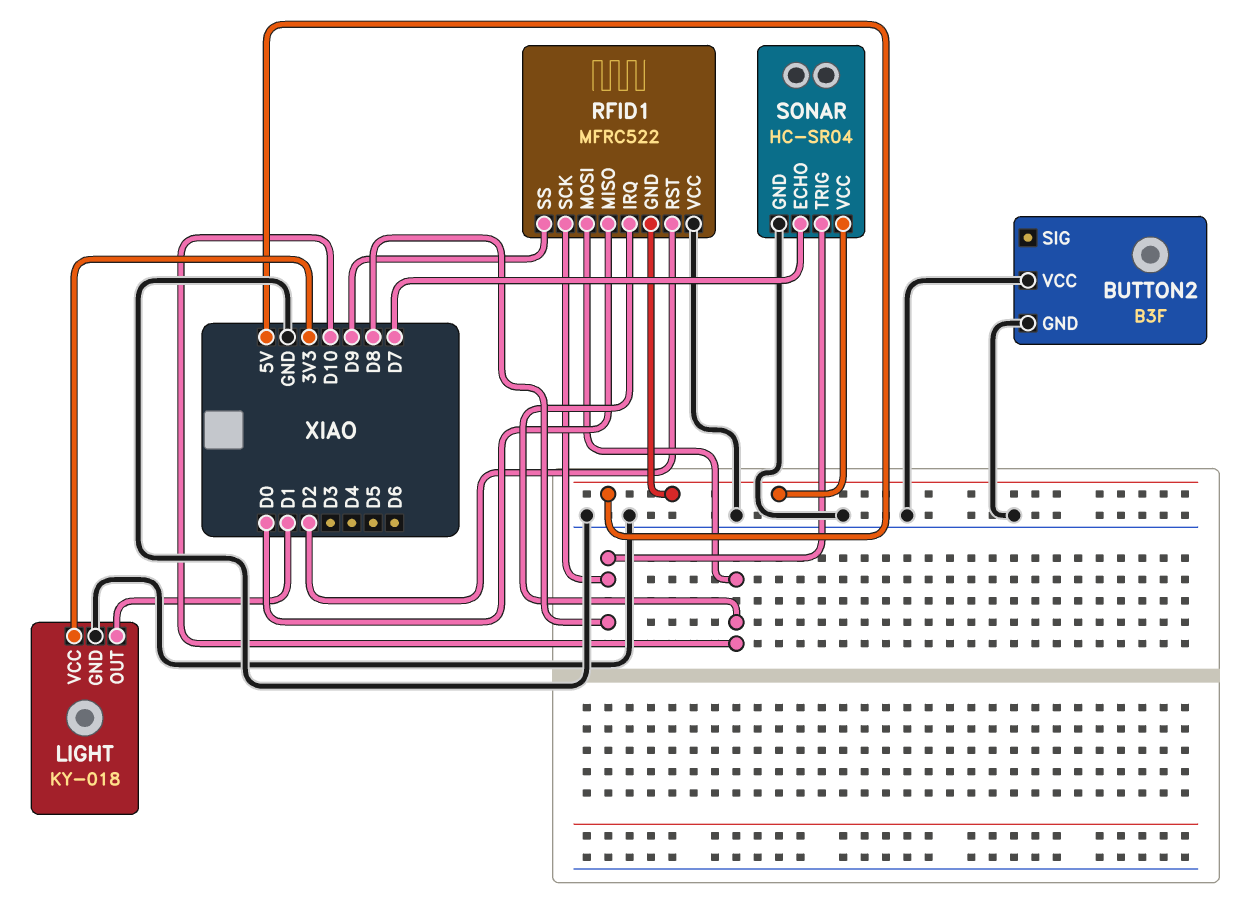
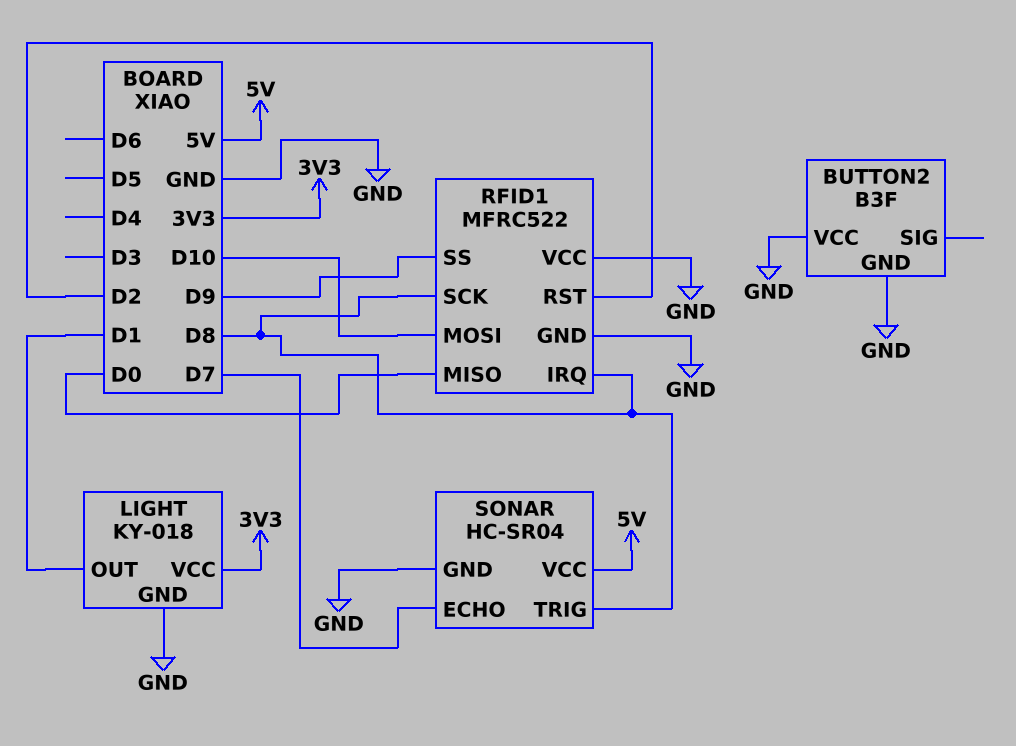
RFID1 pin GND: 5V -> GND
RFID1 pin IRQ: D10 -> D8

